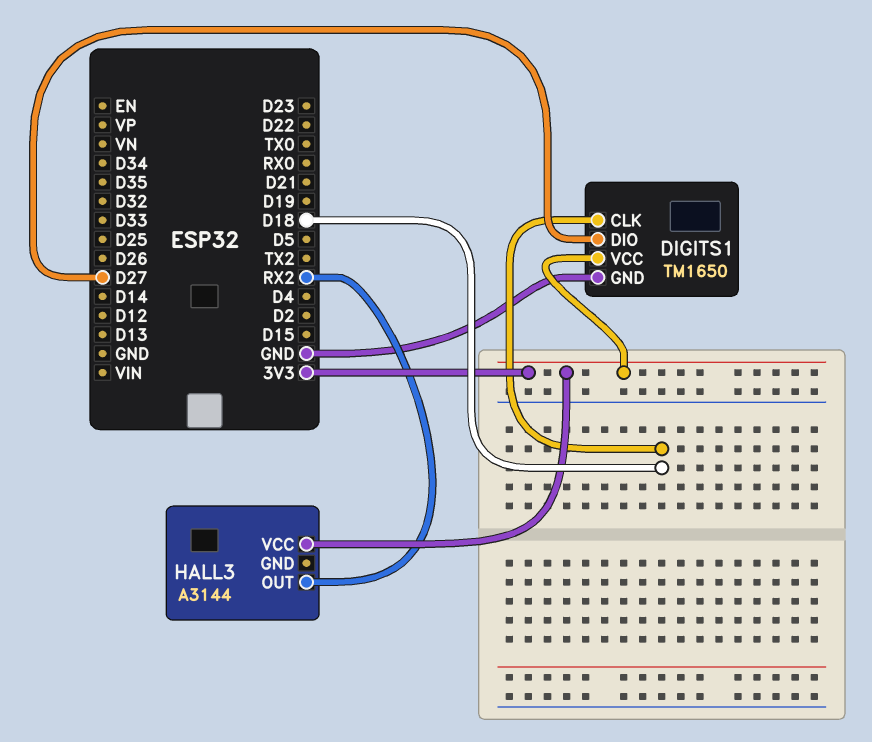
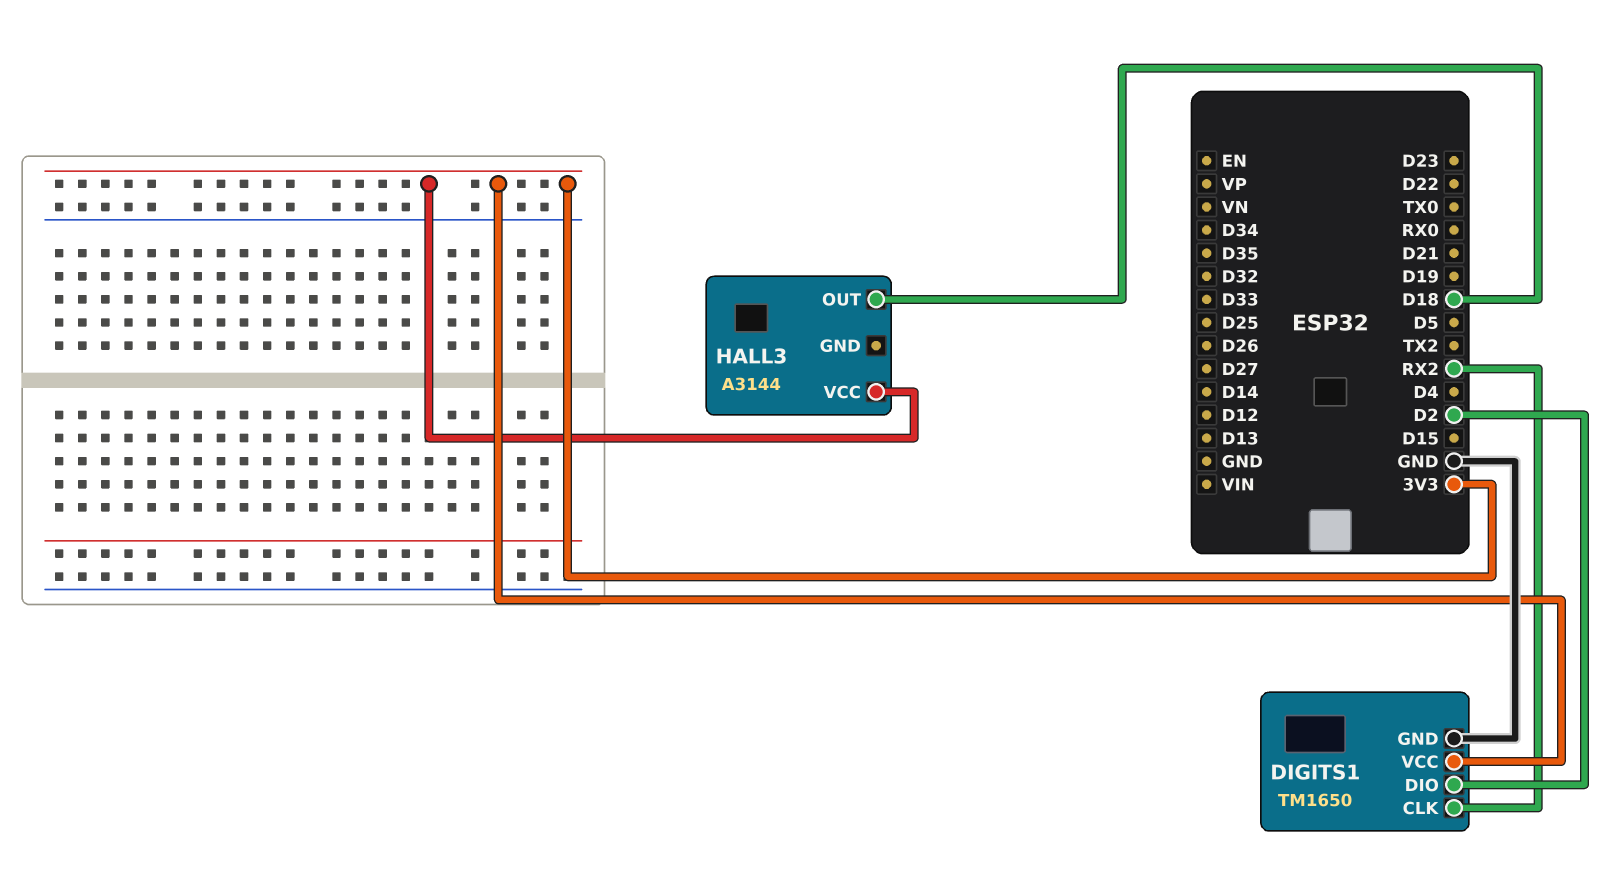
DIGITS1 pin CLK: D18 -> RX2
DIGITS1 pin DIO: D27 -> D2
HALL3 pin OUT: RX2 -> D18

